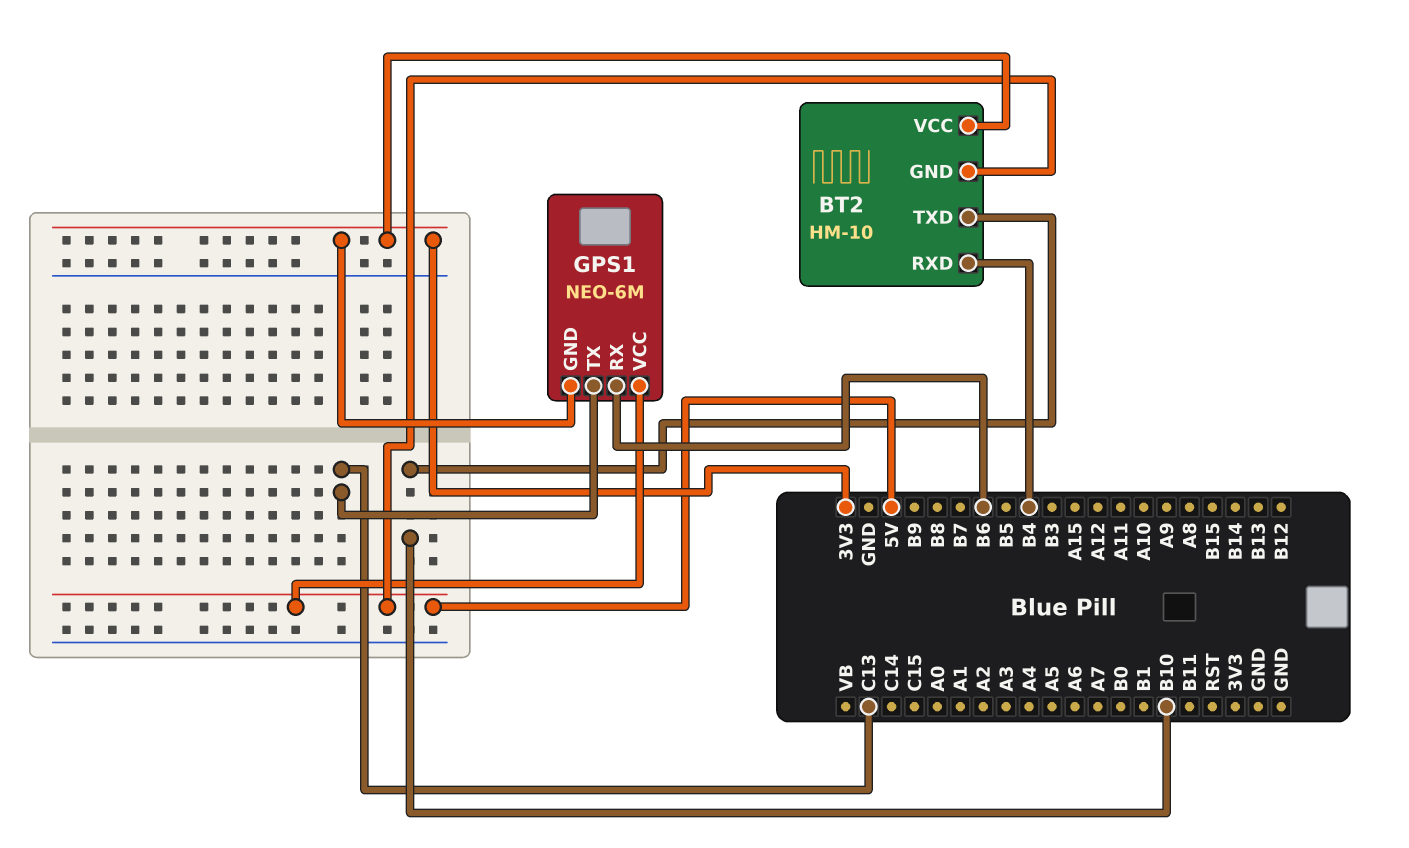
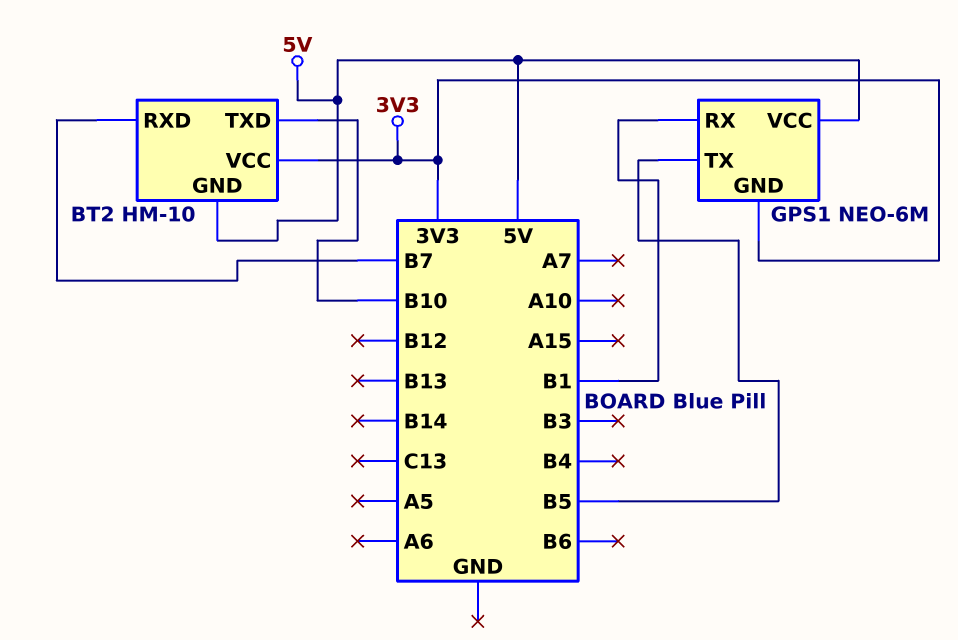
BT2 pin RXD: B4 -> B7
GPS1 pin RX: B6 -> B1
GPS1 pin TX: C13 -> B5

